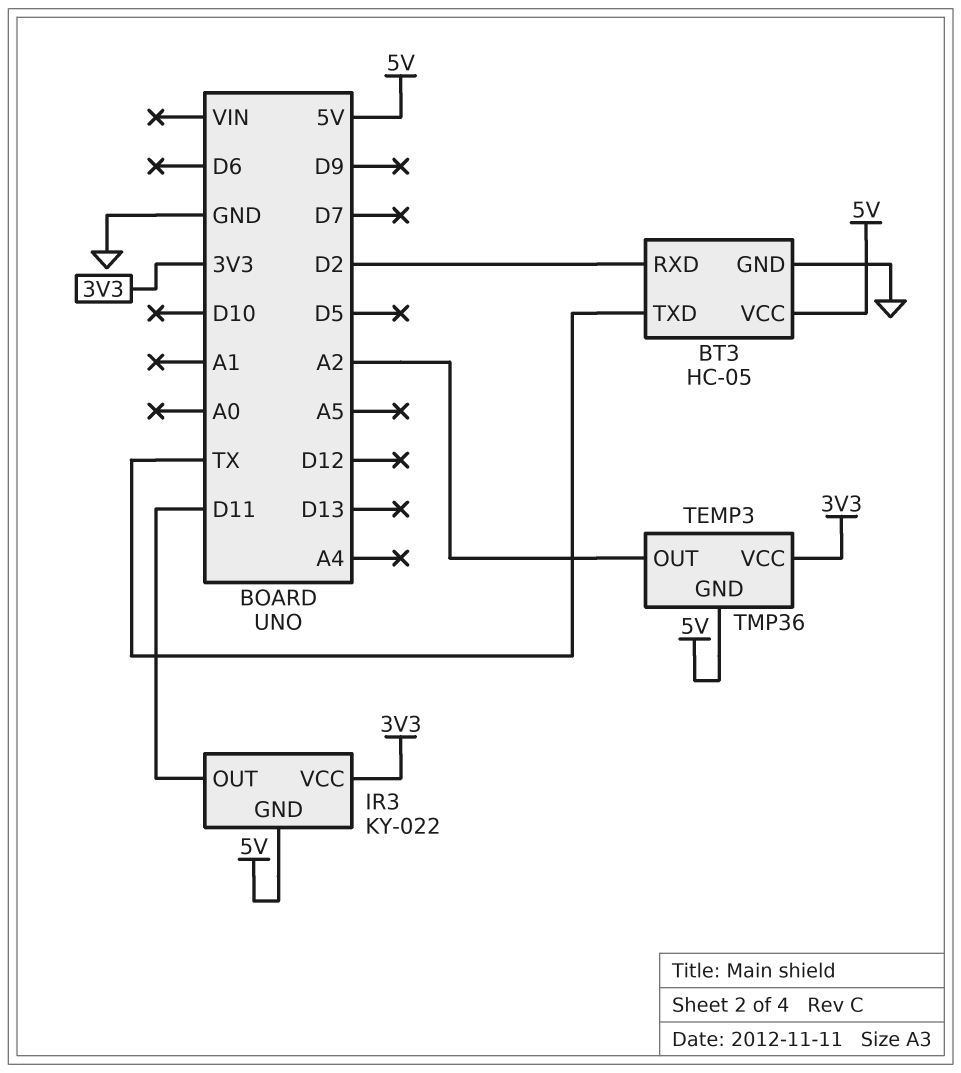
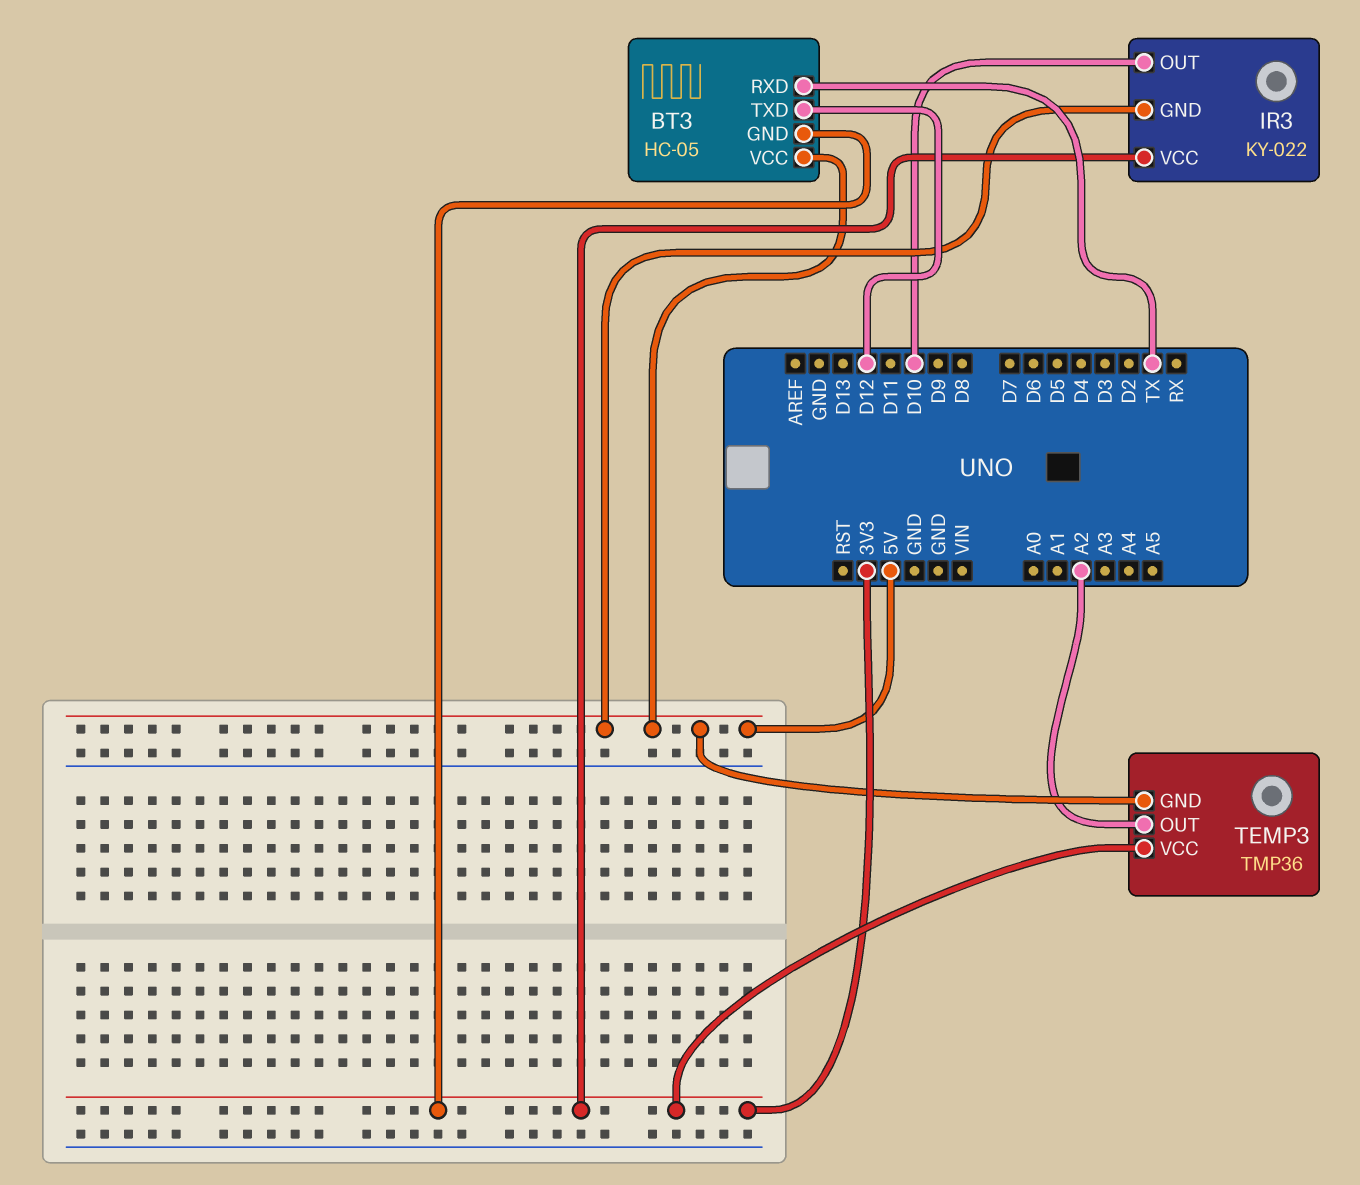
BT3 pin GND: GND -> 3V3
BT3 pin RXD: D2 -> TX
BT3 pin TXD: TX -> D12
IR3 pin OUT: D11 -> D10

